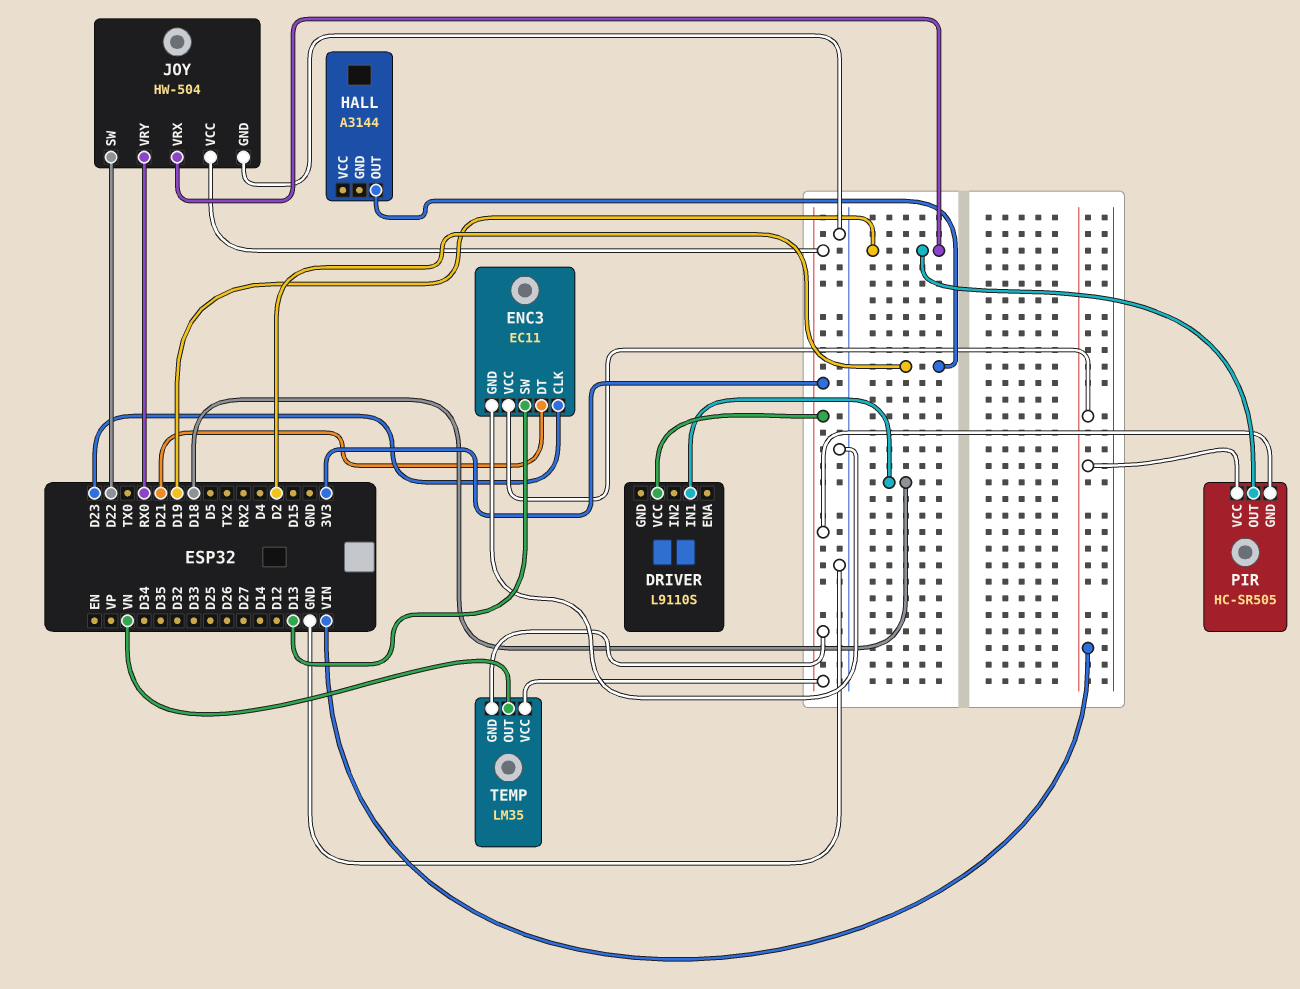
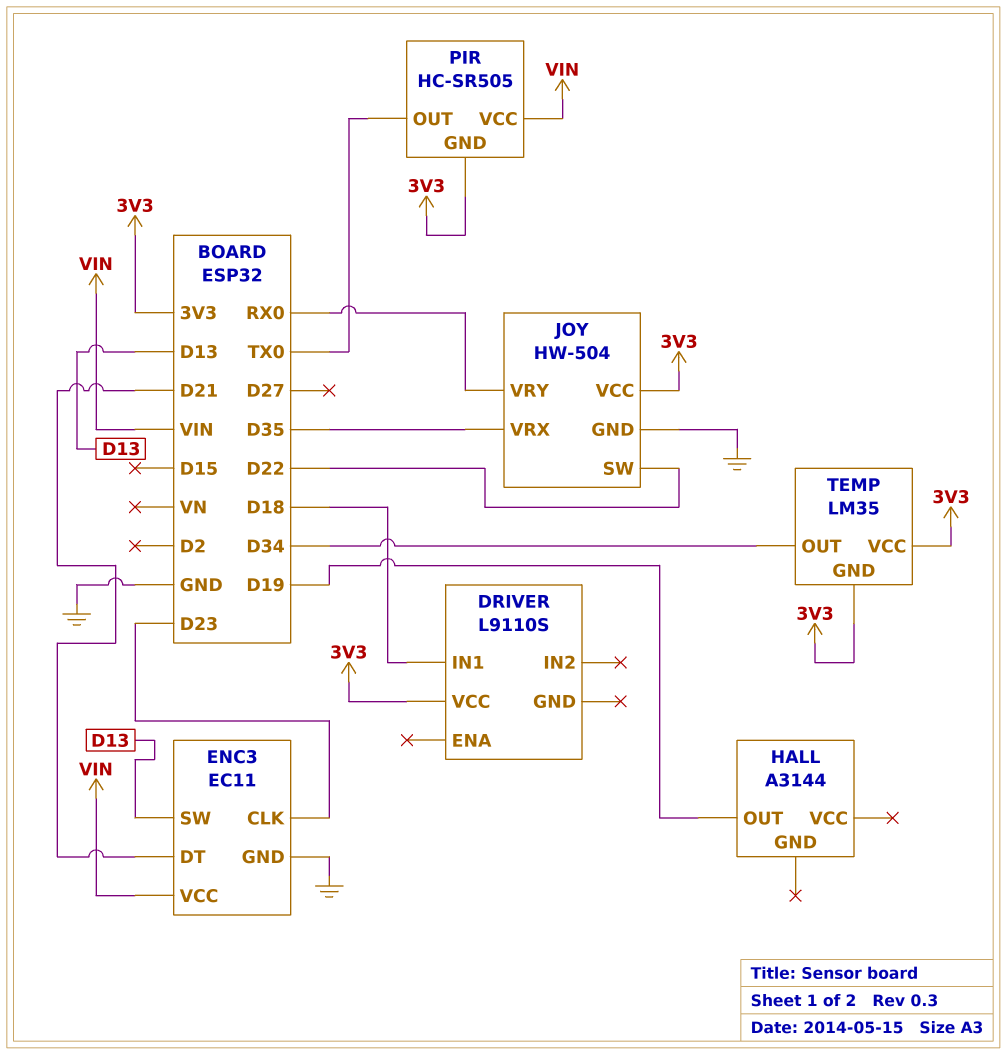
HALL pin OUT: D2 -> D19
JOY pin VRX: D19 -> D35
PIR pin OUT: D19 -> TX0
TEMP pin OUT: VN -> D34

